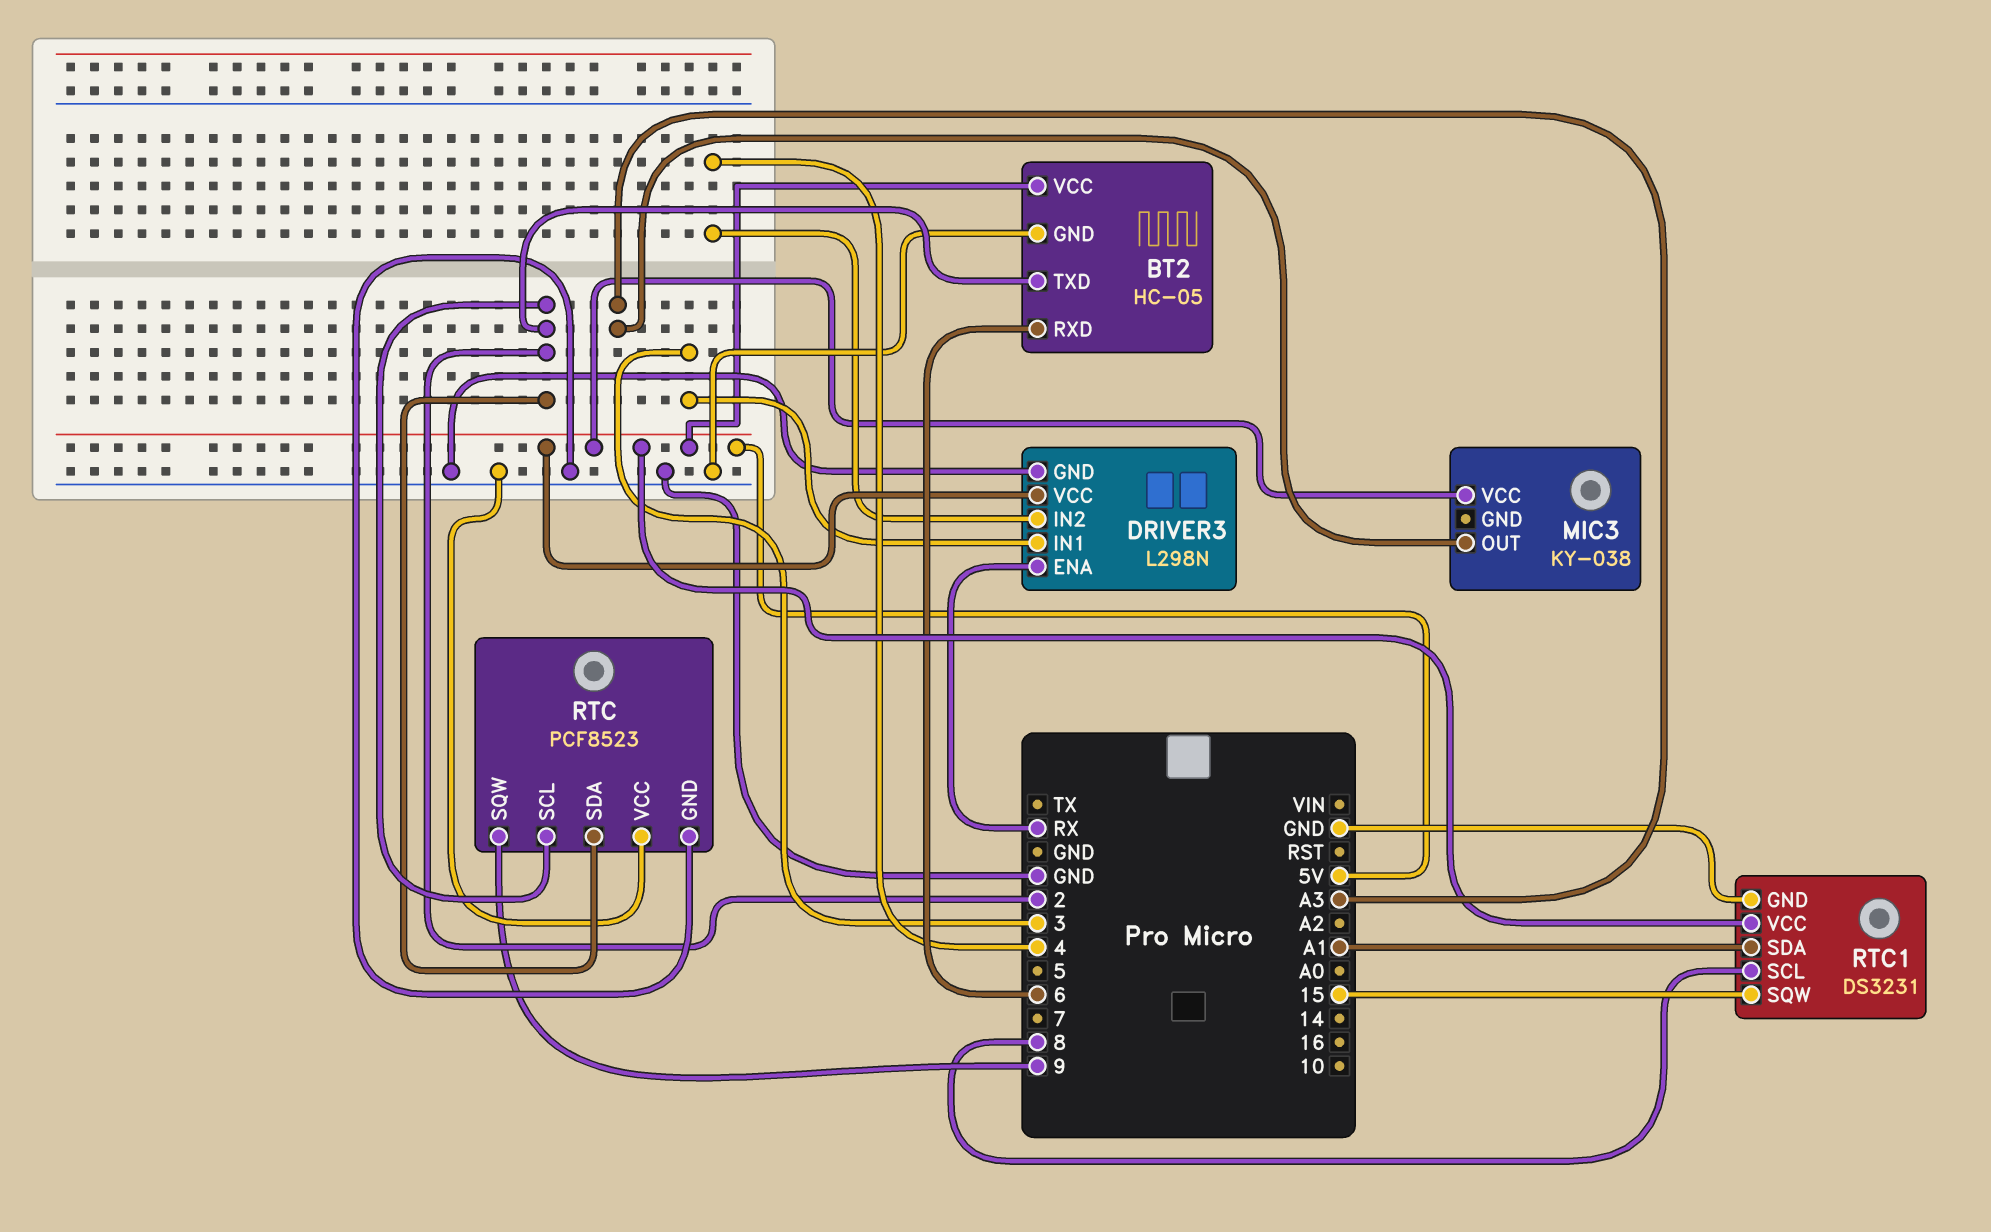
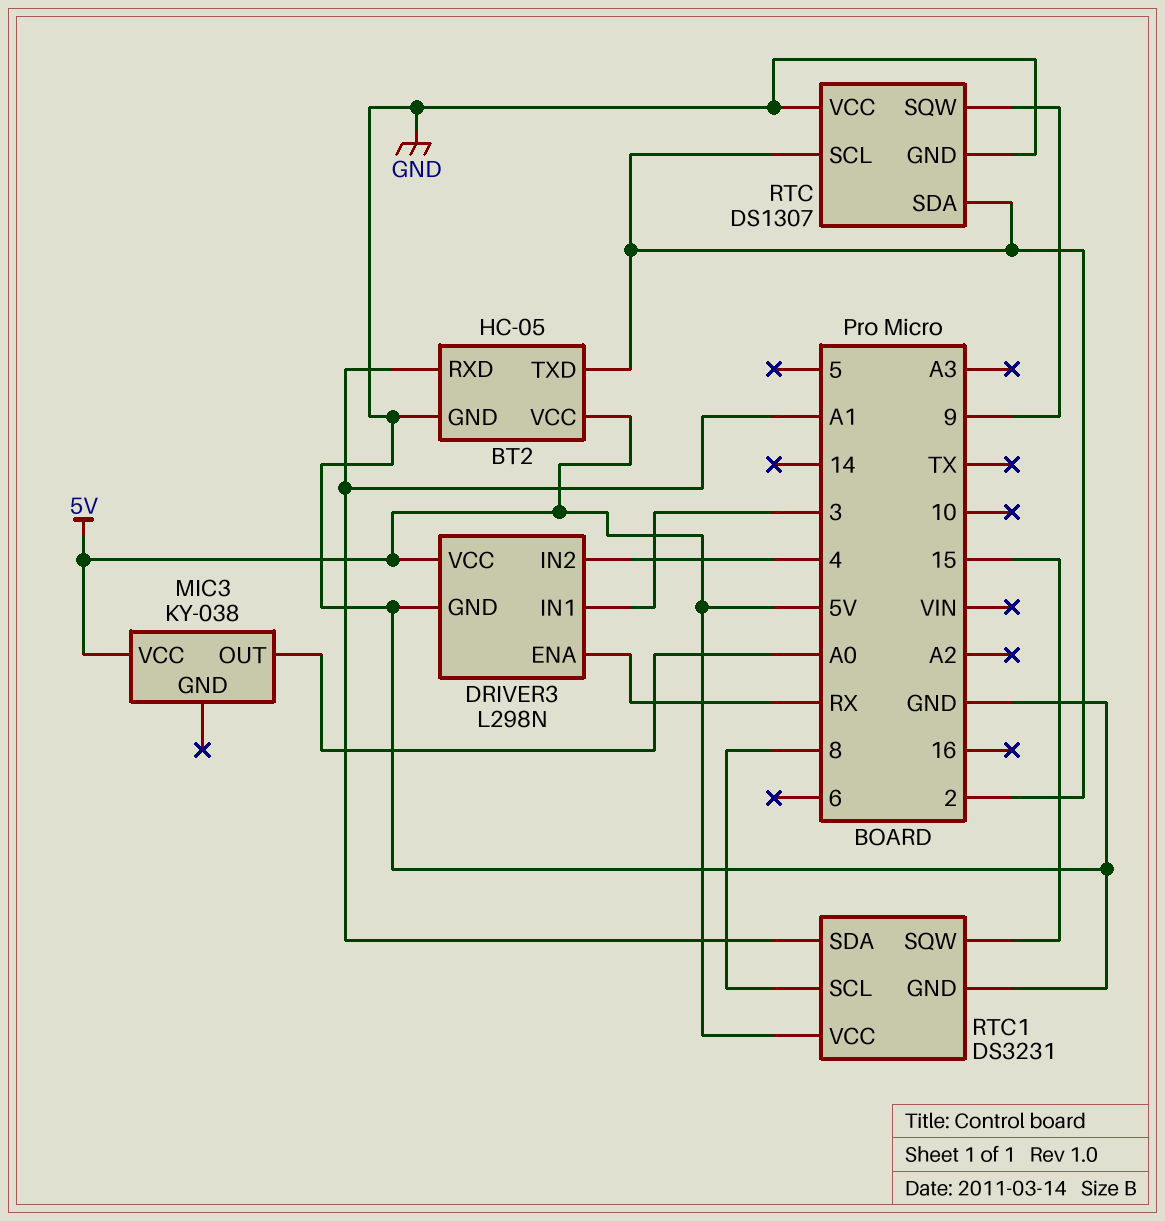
BT2 pin RXD: 6 -> A1
MIC3 pin OUT: A3 -> A0
RTC: PCF8523 -> DS1307

